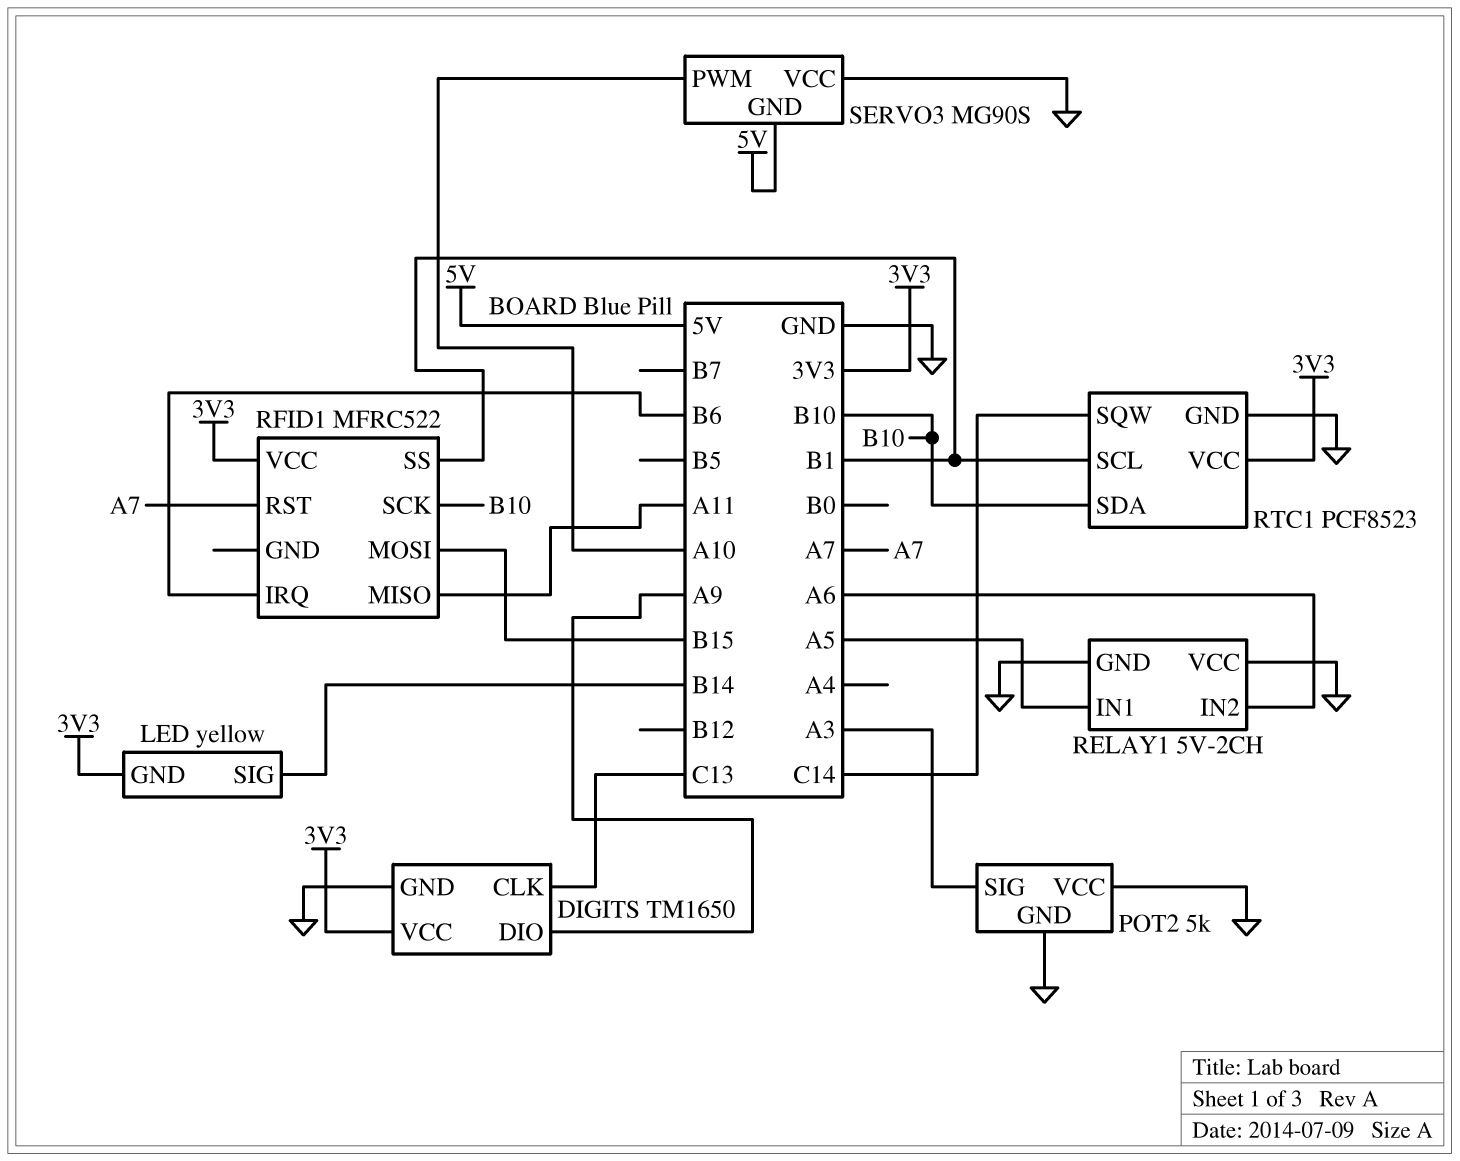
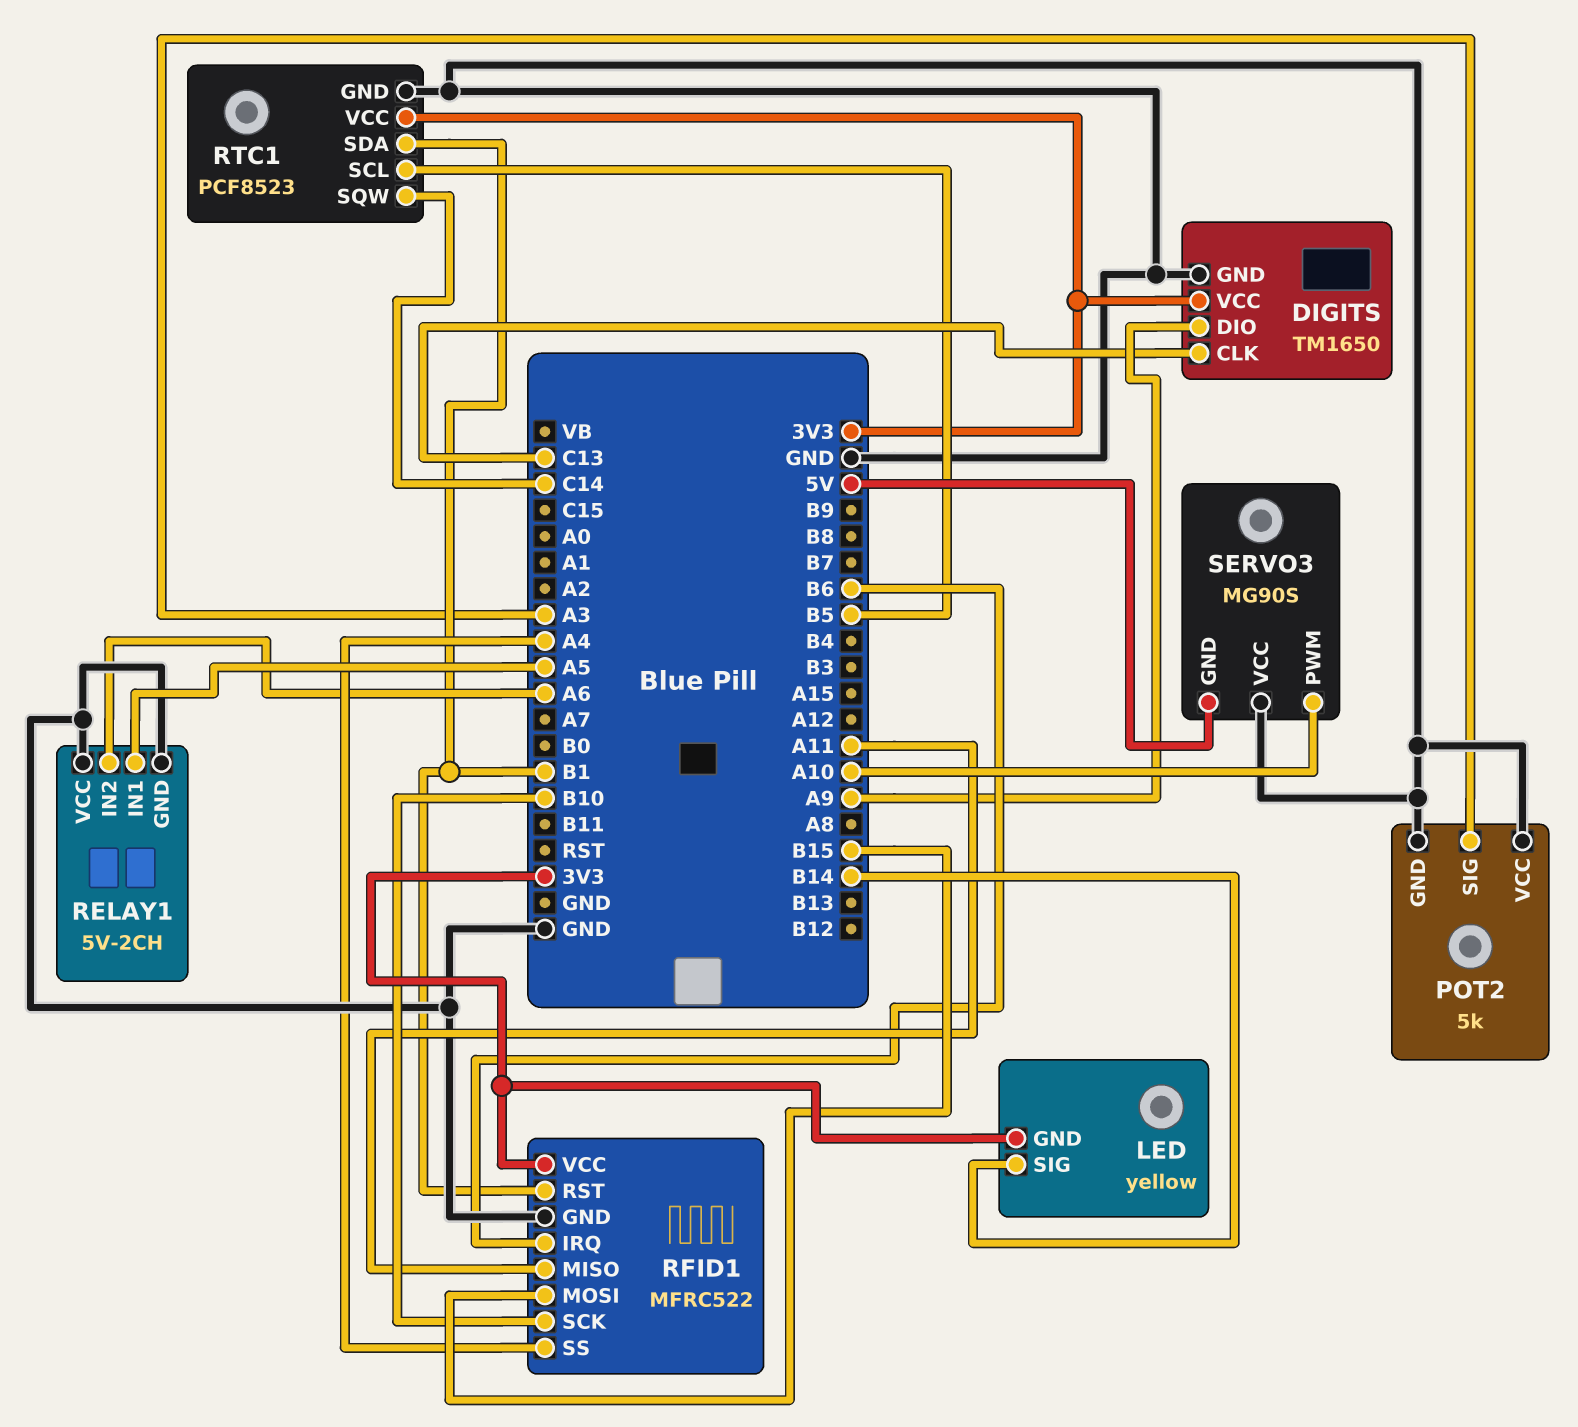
RFID1 pin GND: none -> GND
RFID1 pin RST: A7 -> B1
RFID1 pin SS: B1 -> A4
RTC1 pin SCL: B1 -> B5
RTC1 pin SDA: B10 -> B1

